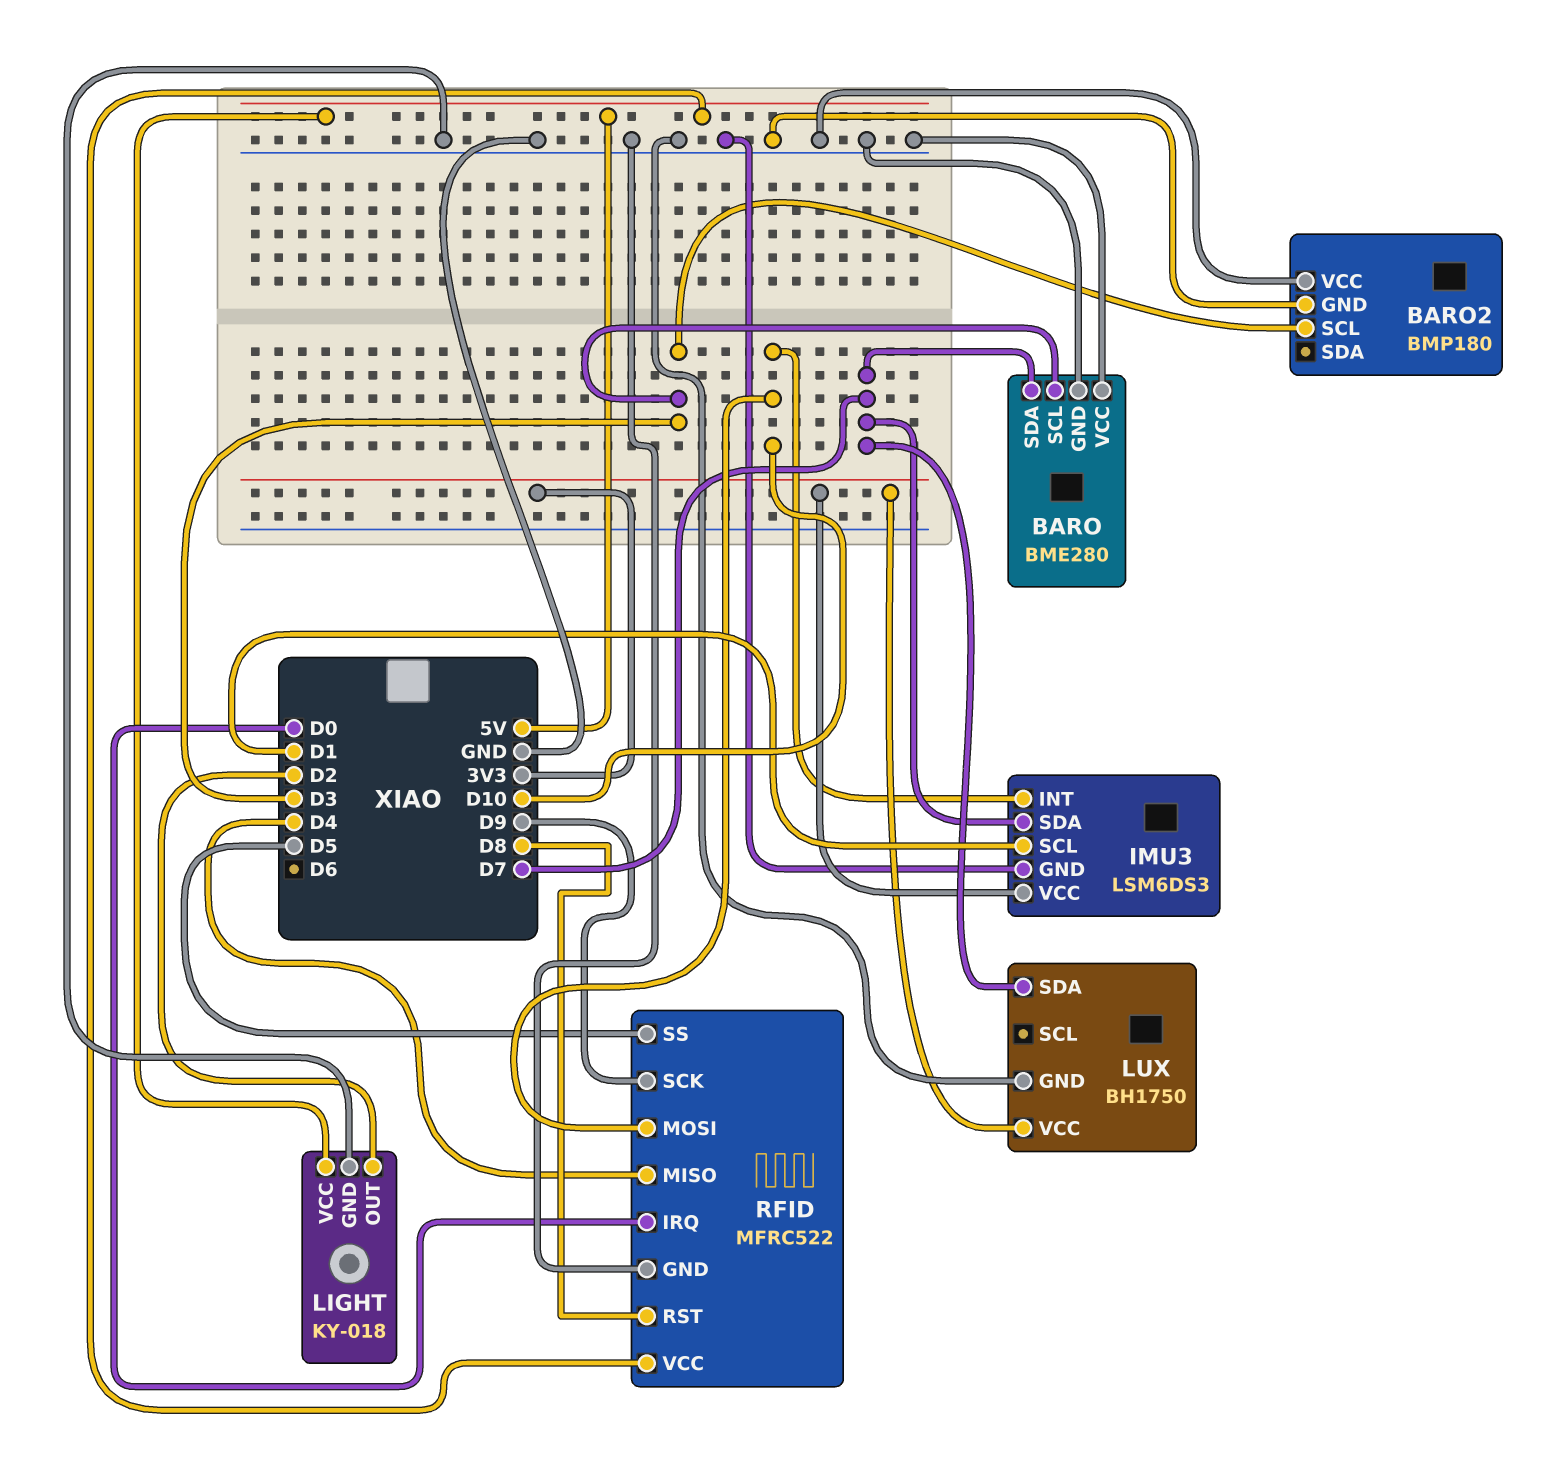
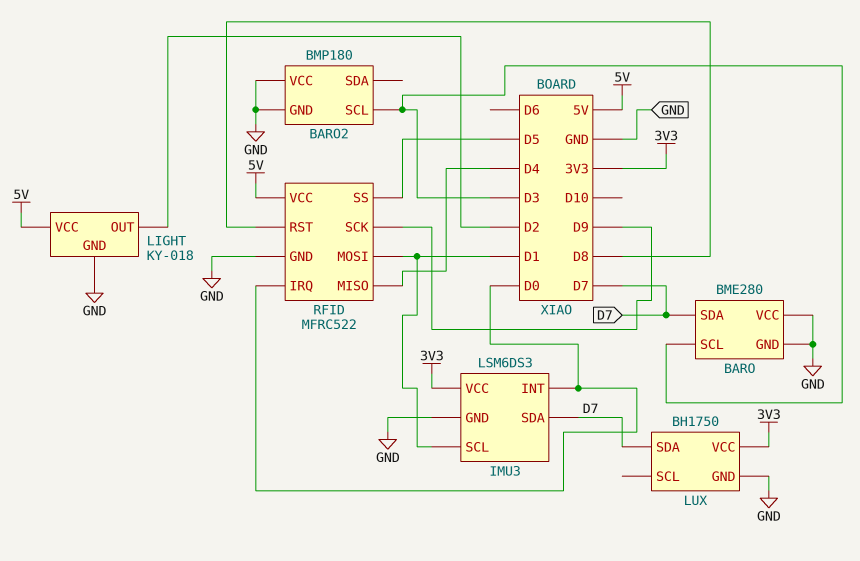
IMU3 pin INT: D10 -> D0
RFID pin MOSI: D10 -> D1

